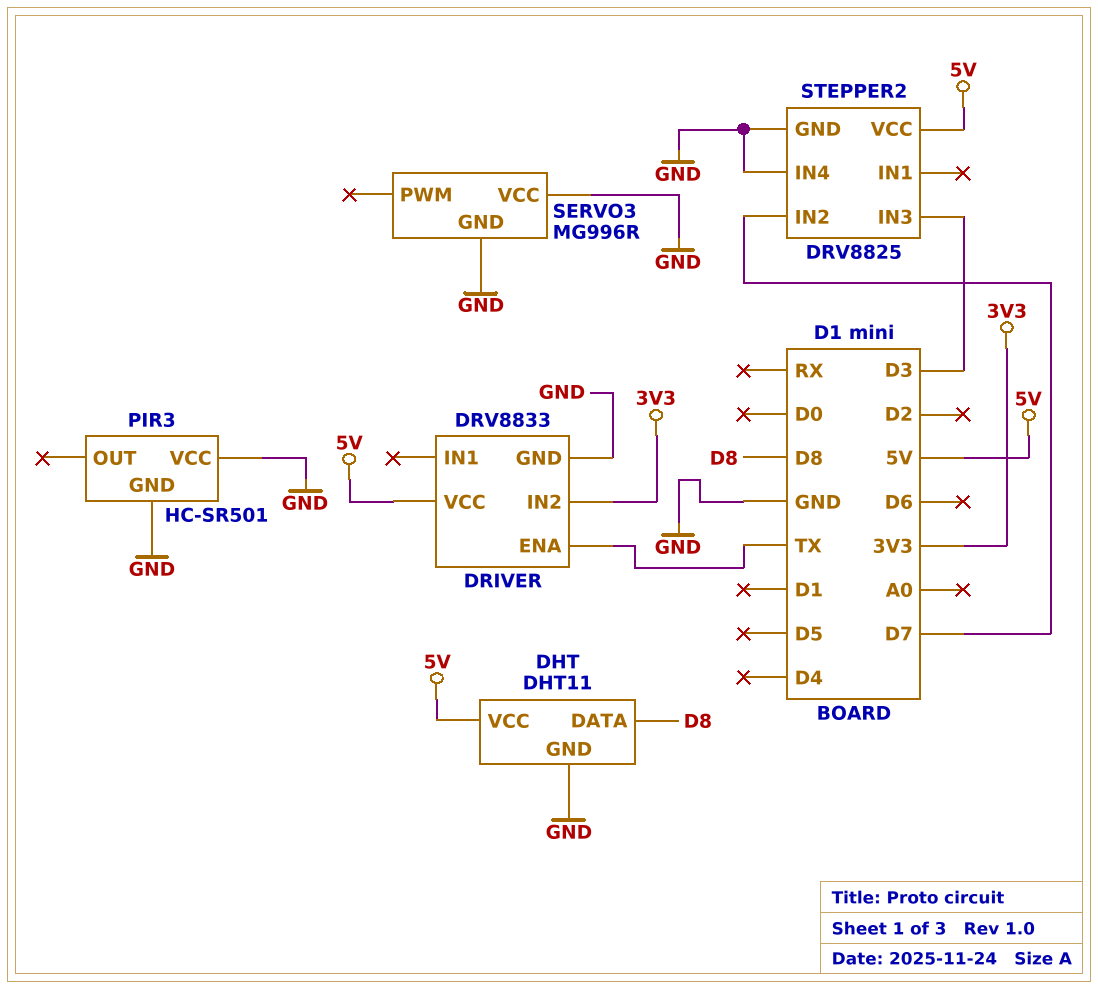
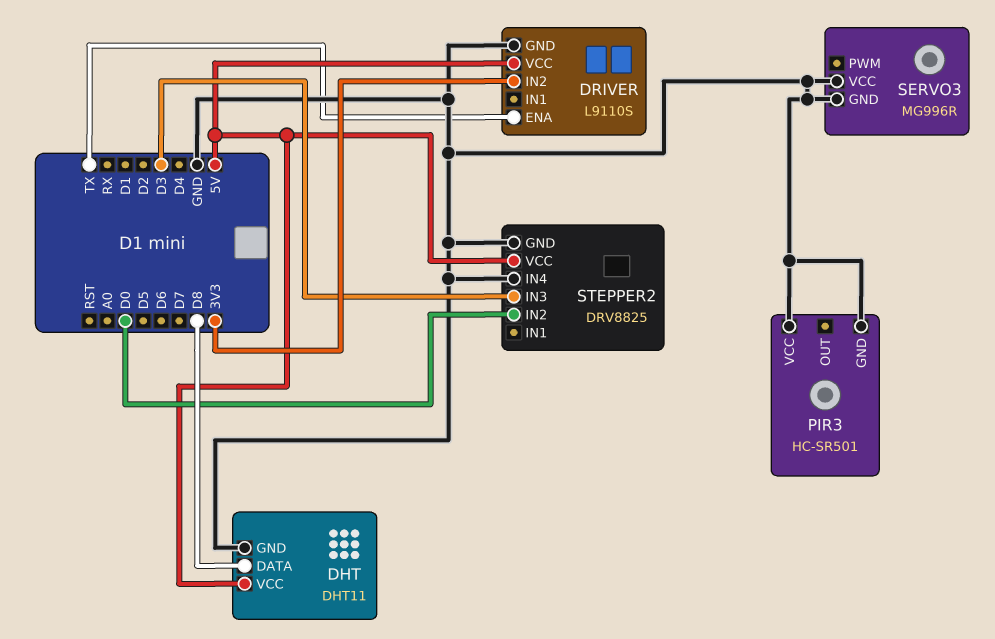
DRIVER: DRV8833 -> L9110S
STEPPER2 pin IN2: D7 -> D0

